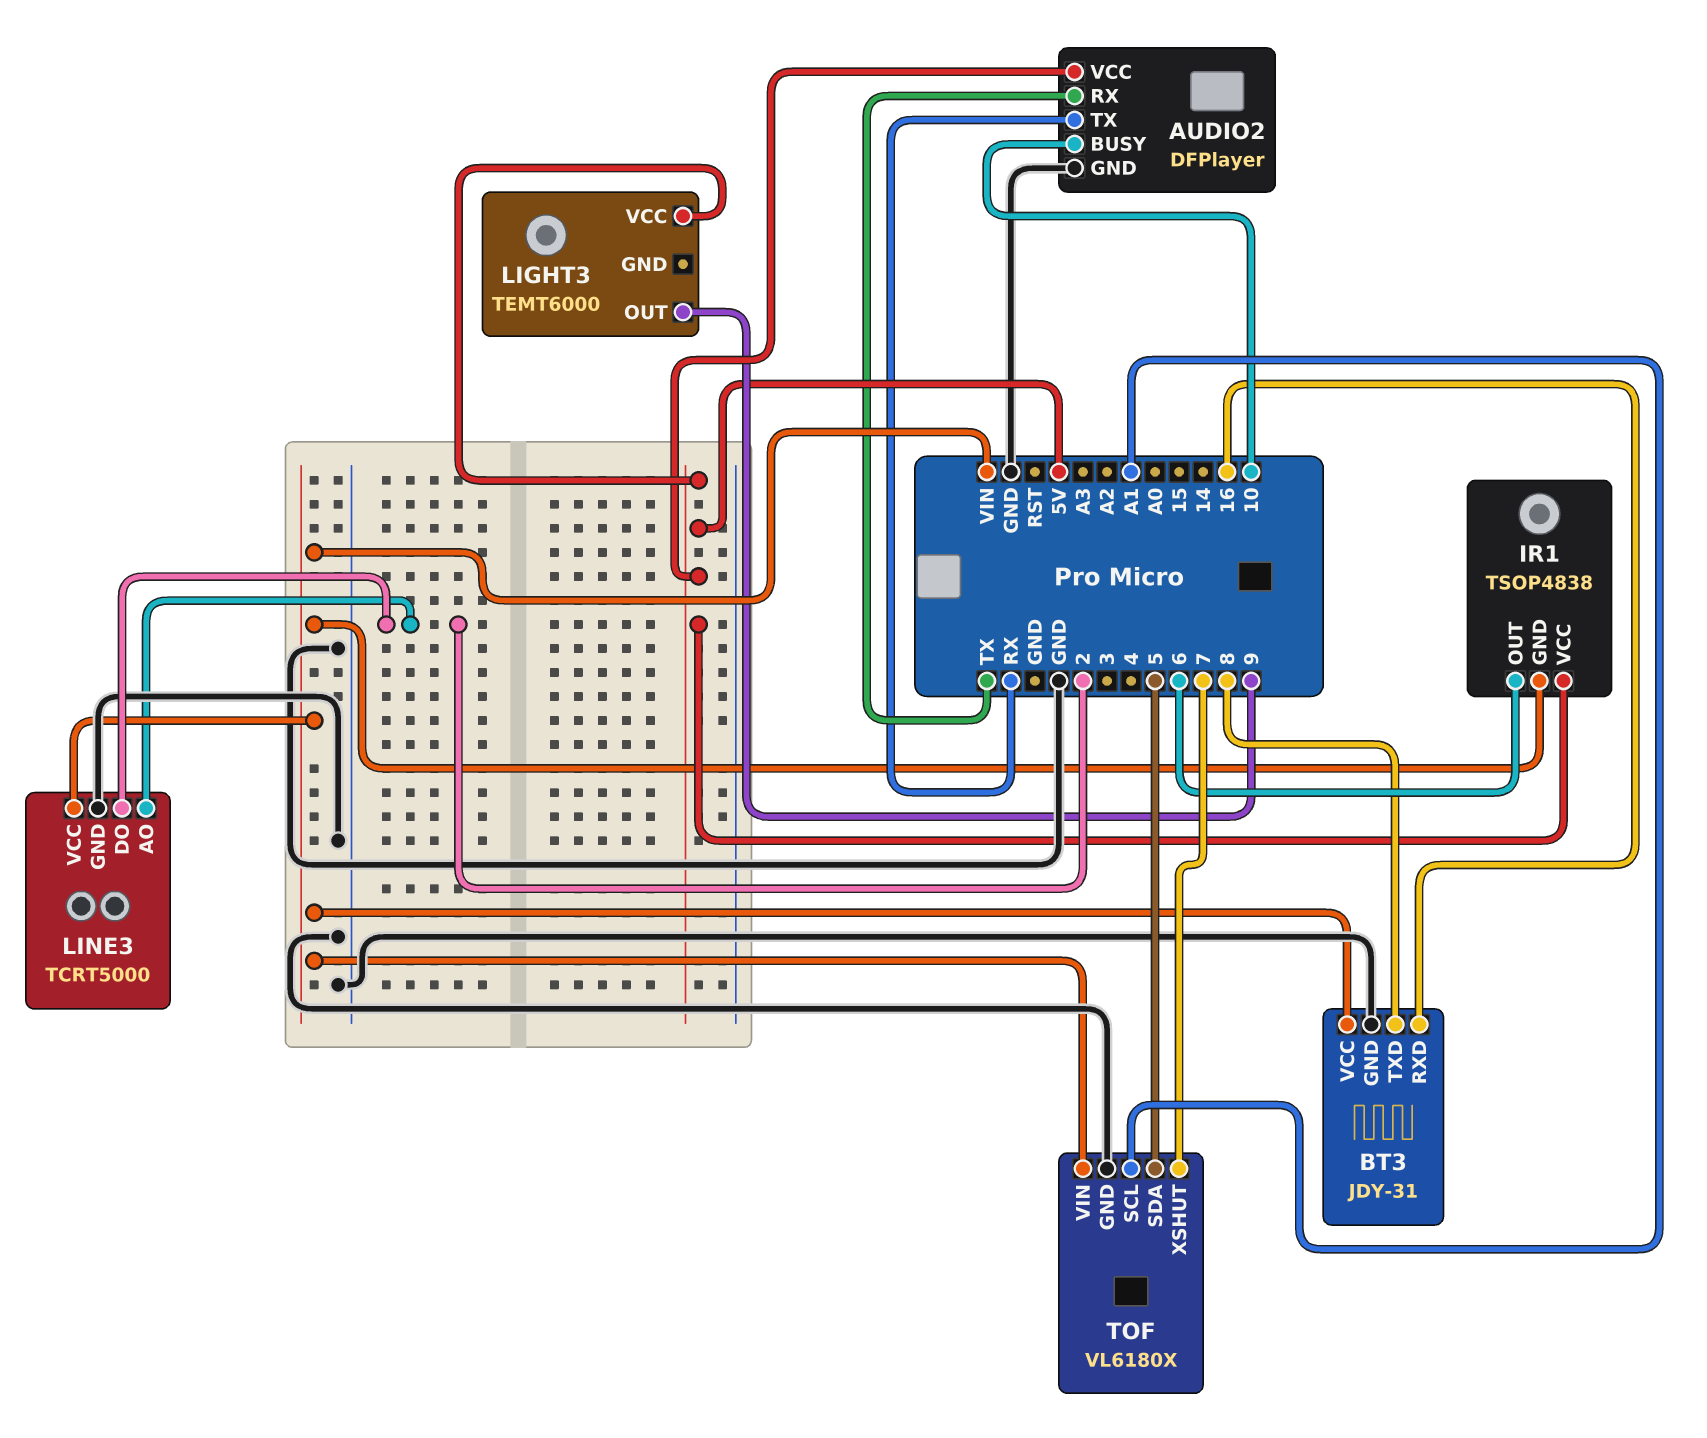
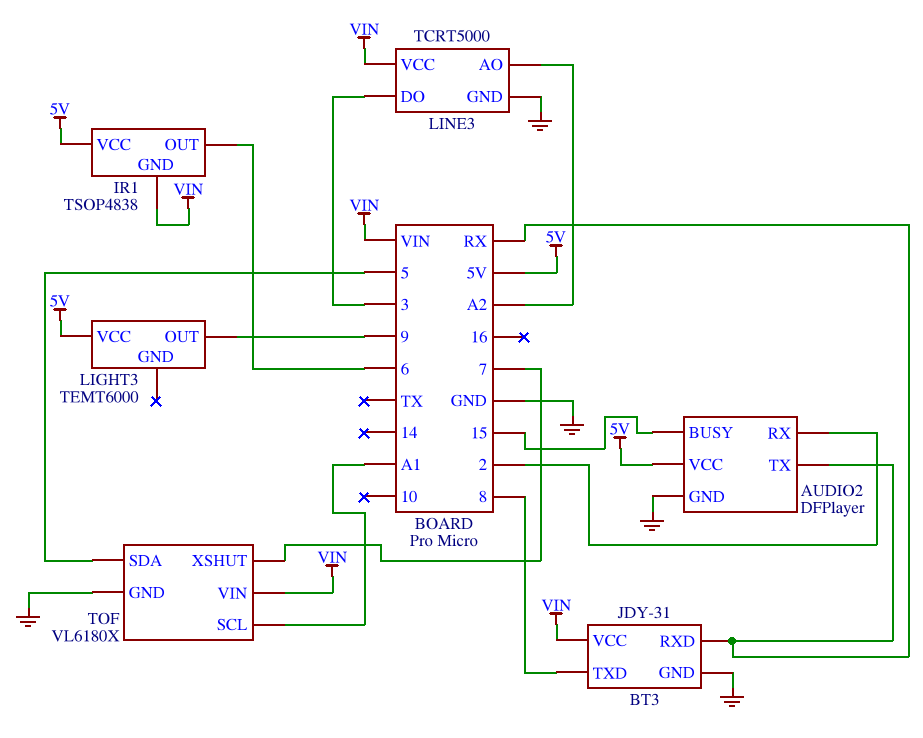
AUDIO2 pin BUSY: 10 -> 15
AUDIO2 pin RX: TX -> 2
BT3 pin RXD: 16 -> RX
LINE3 pin AO: 2 -> A2
LINE3 pin DO: 2 -> 3

